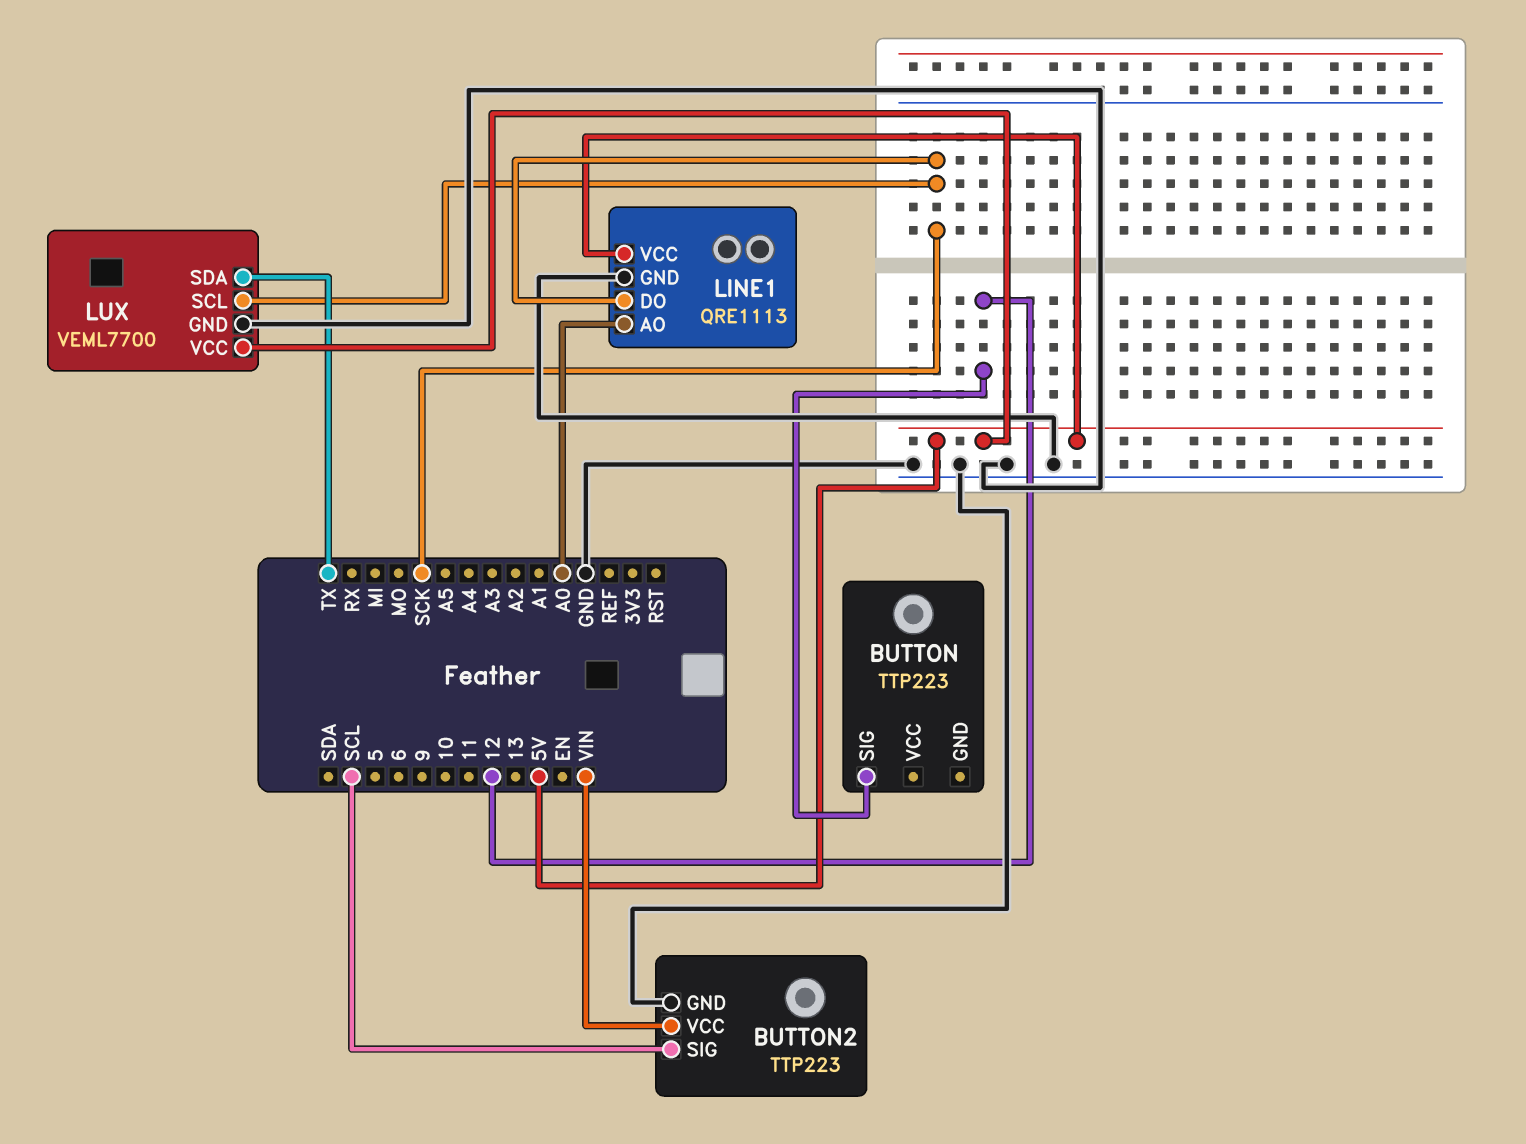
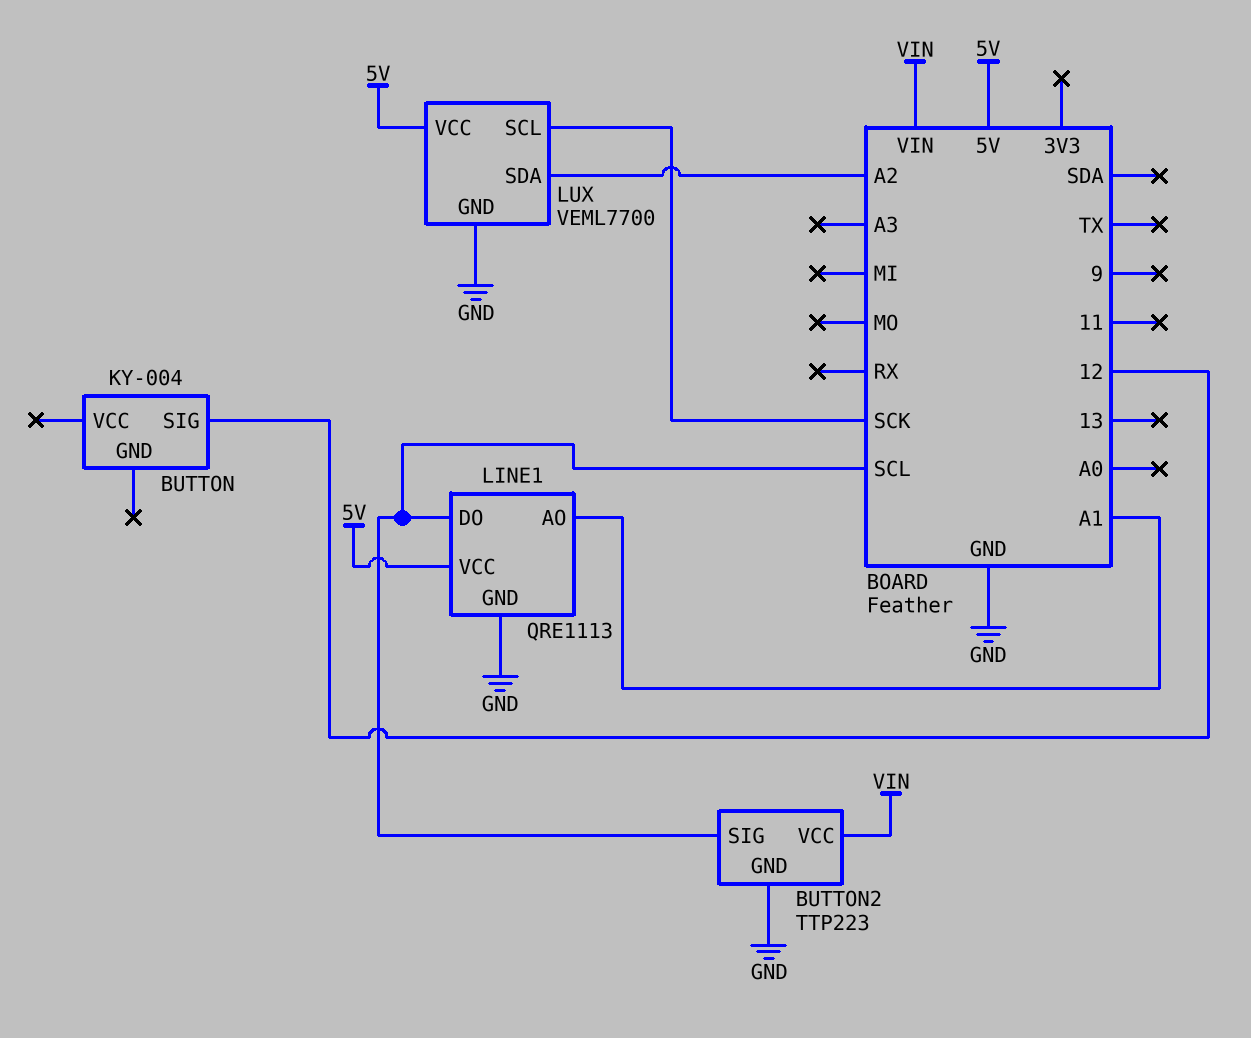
BUTTON: TTP223 -> KY-004
LINE1 pin AO: A0 -> A1
LINE1 pin DO: SCK -> SCL
LUX pin SDA: TX -> A2

